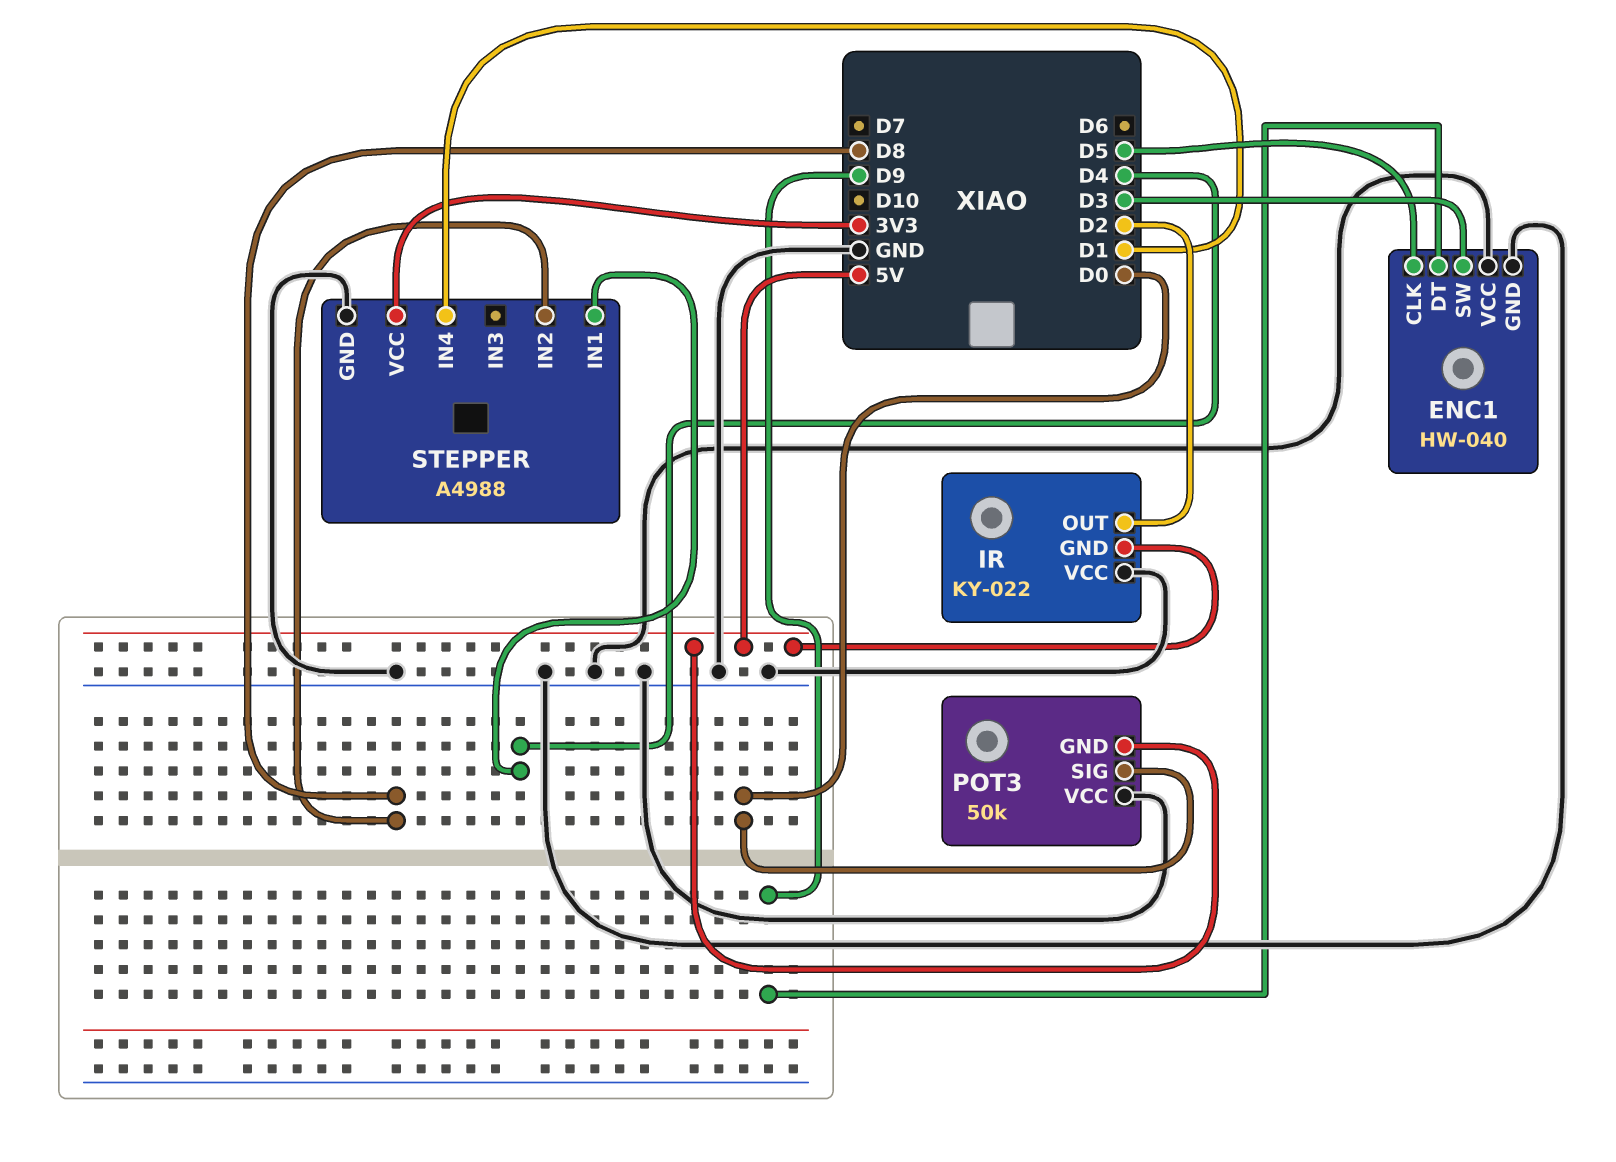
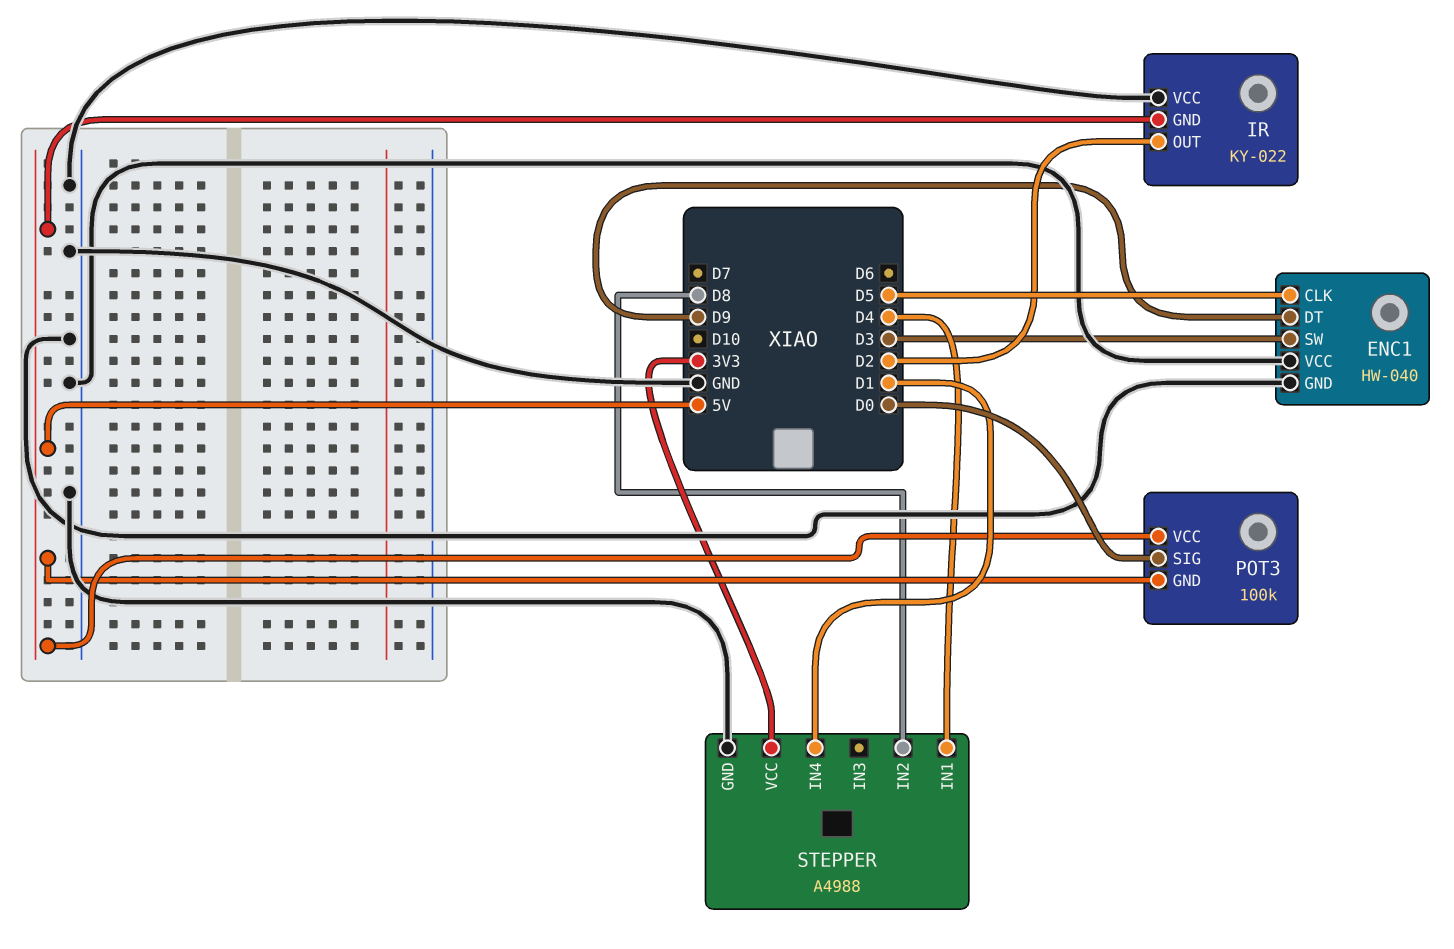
POT3: 50k -> 100k
POT3 pin VCC: GND -> 5V

